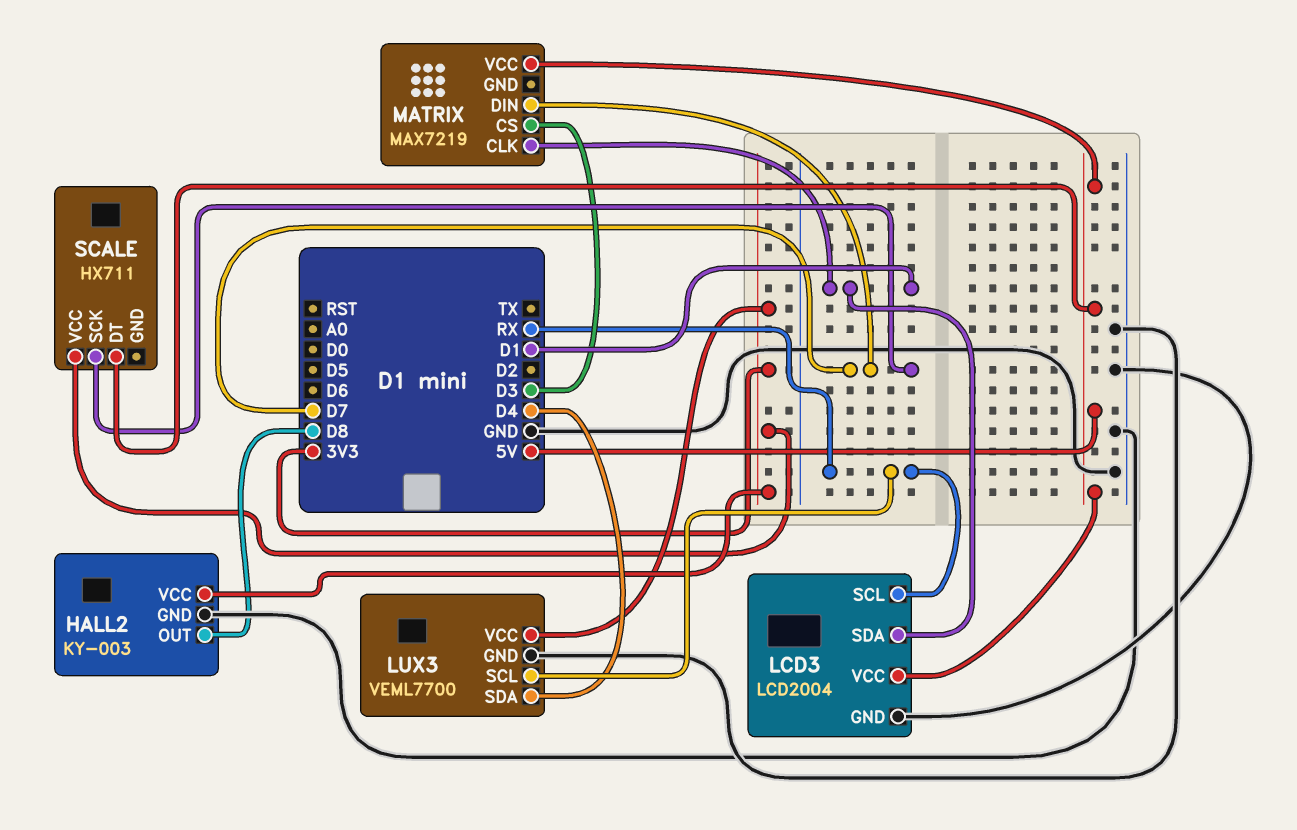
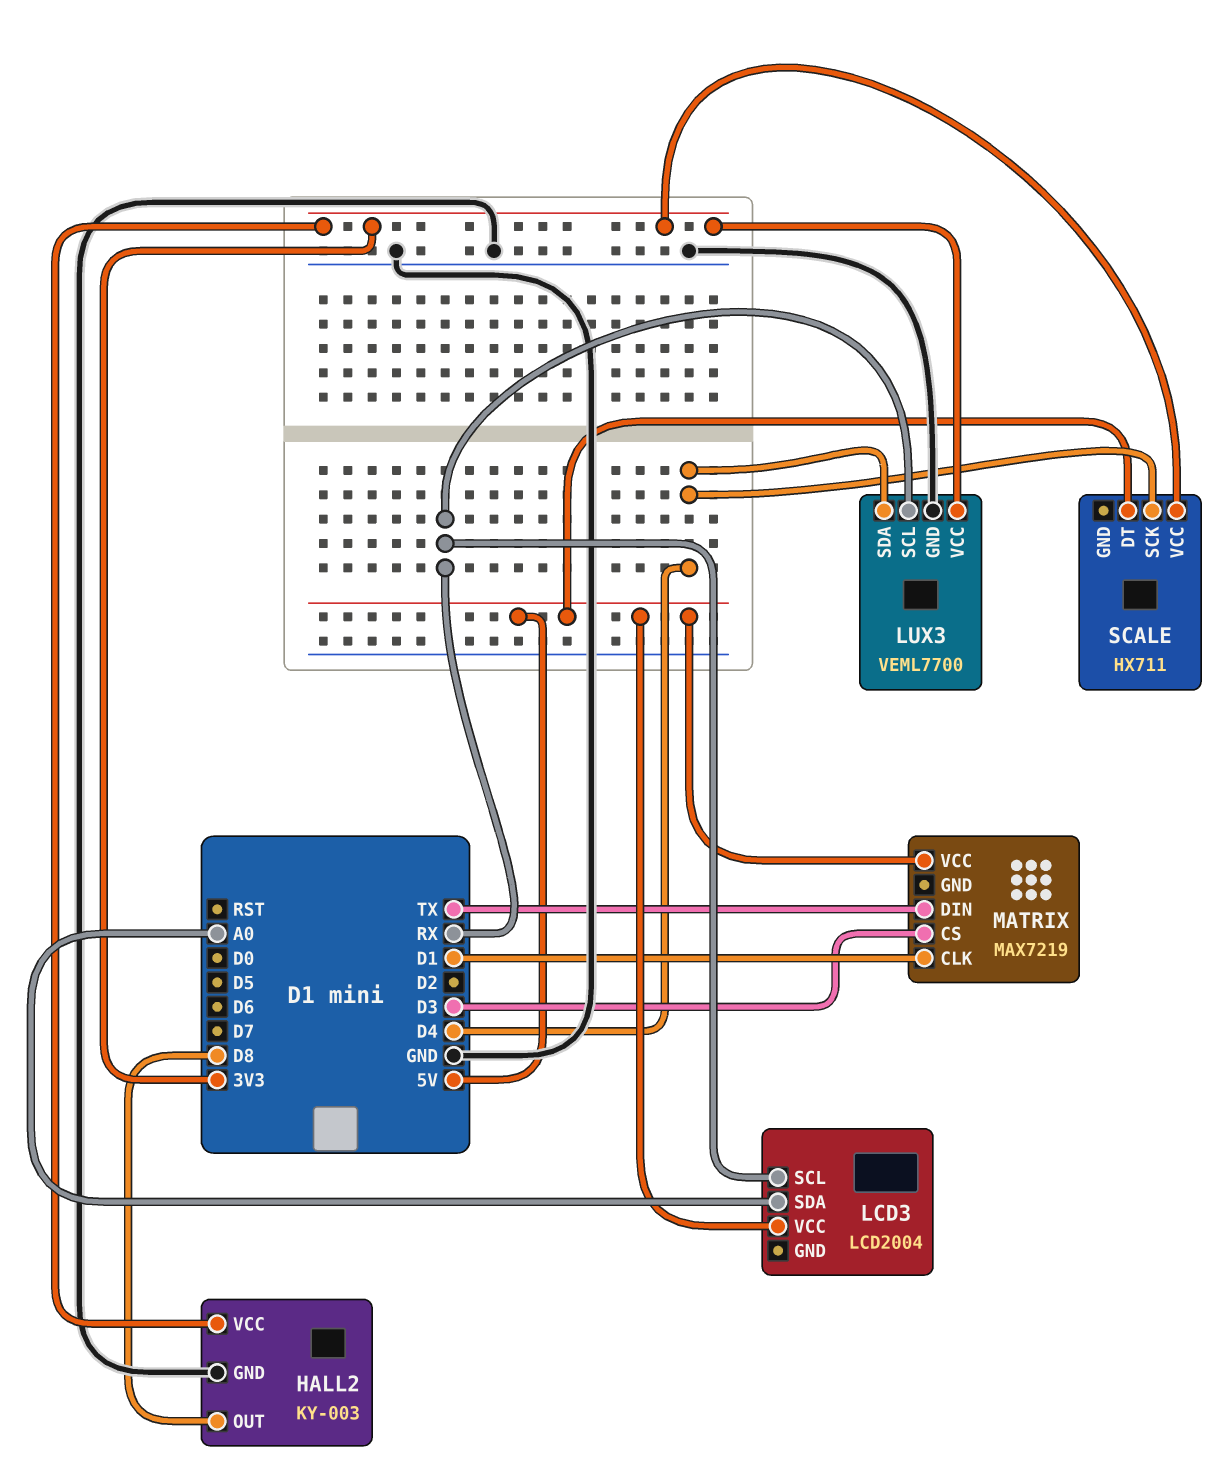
LCD3 pin GND: GND -> none
LCD3 pin SDA: D1 -> A0
MATRIX pin DIN: D7 -> TX
SCALE pin SCK: D7 -> D4

